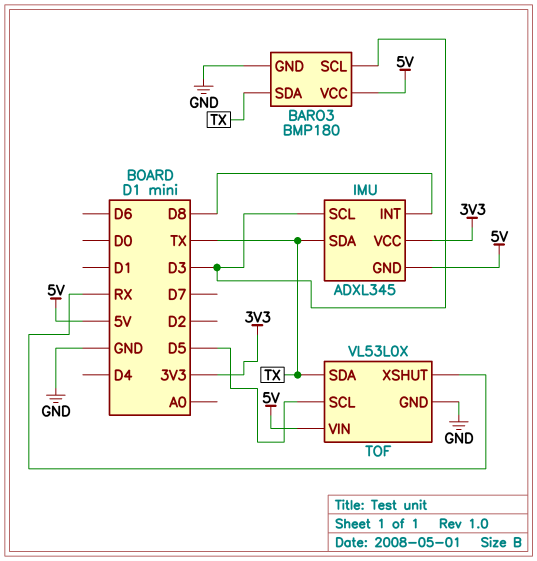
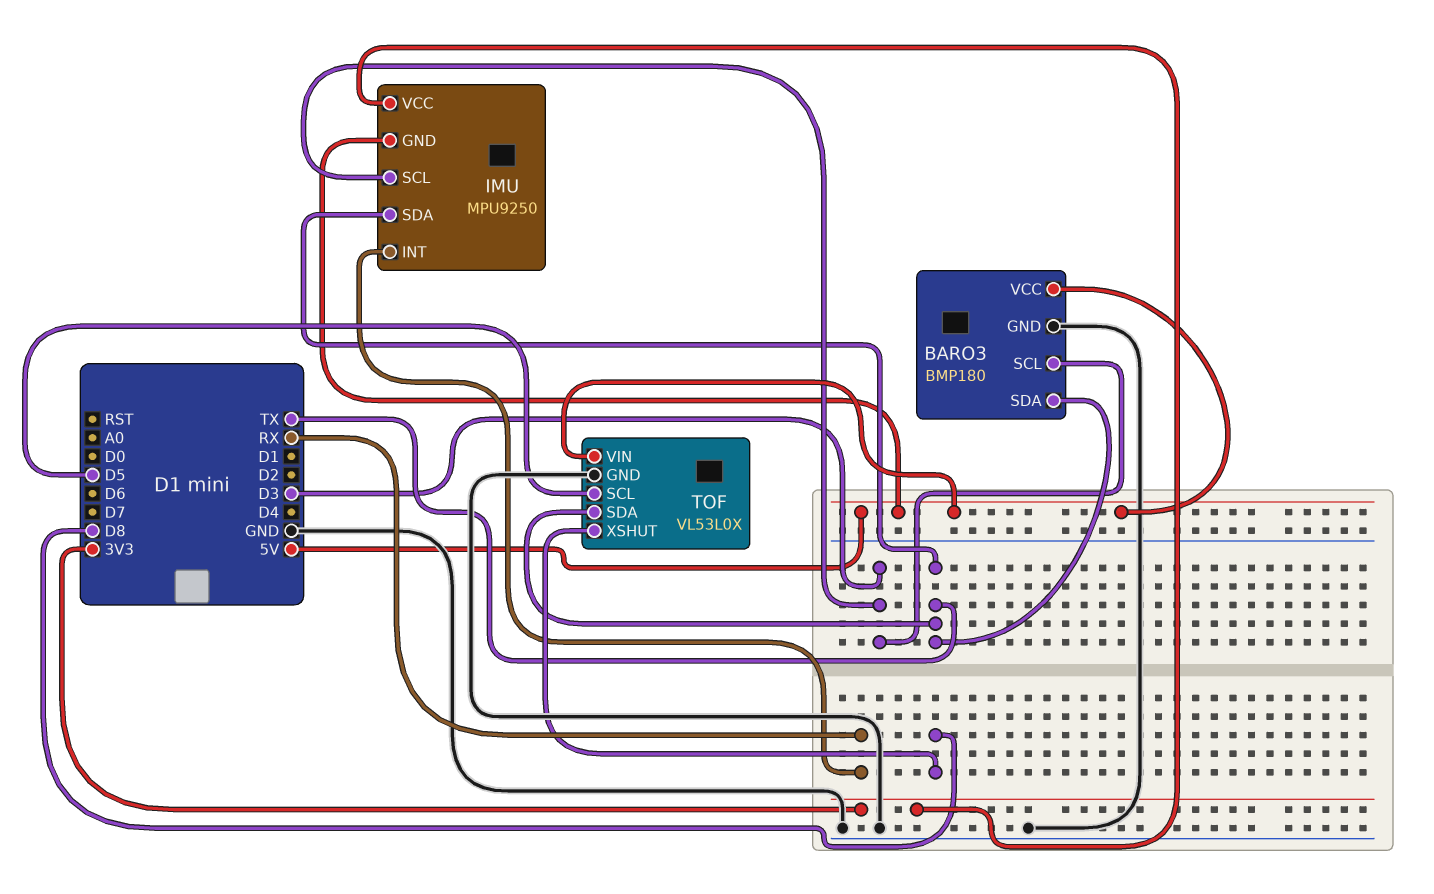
IMU: ADXL345 -> MPU9250
IMU pin INT: D8 -> RX
TOF pin XSHUT: RX -> D8

